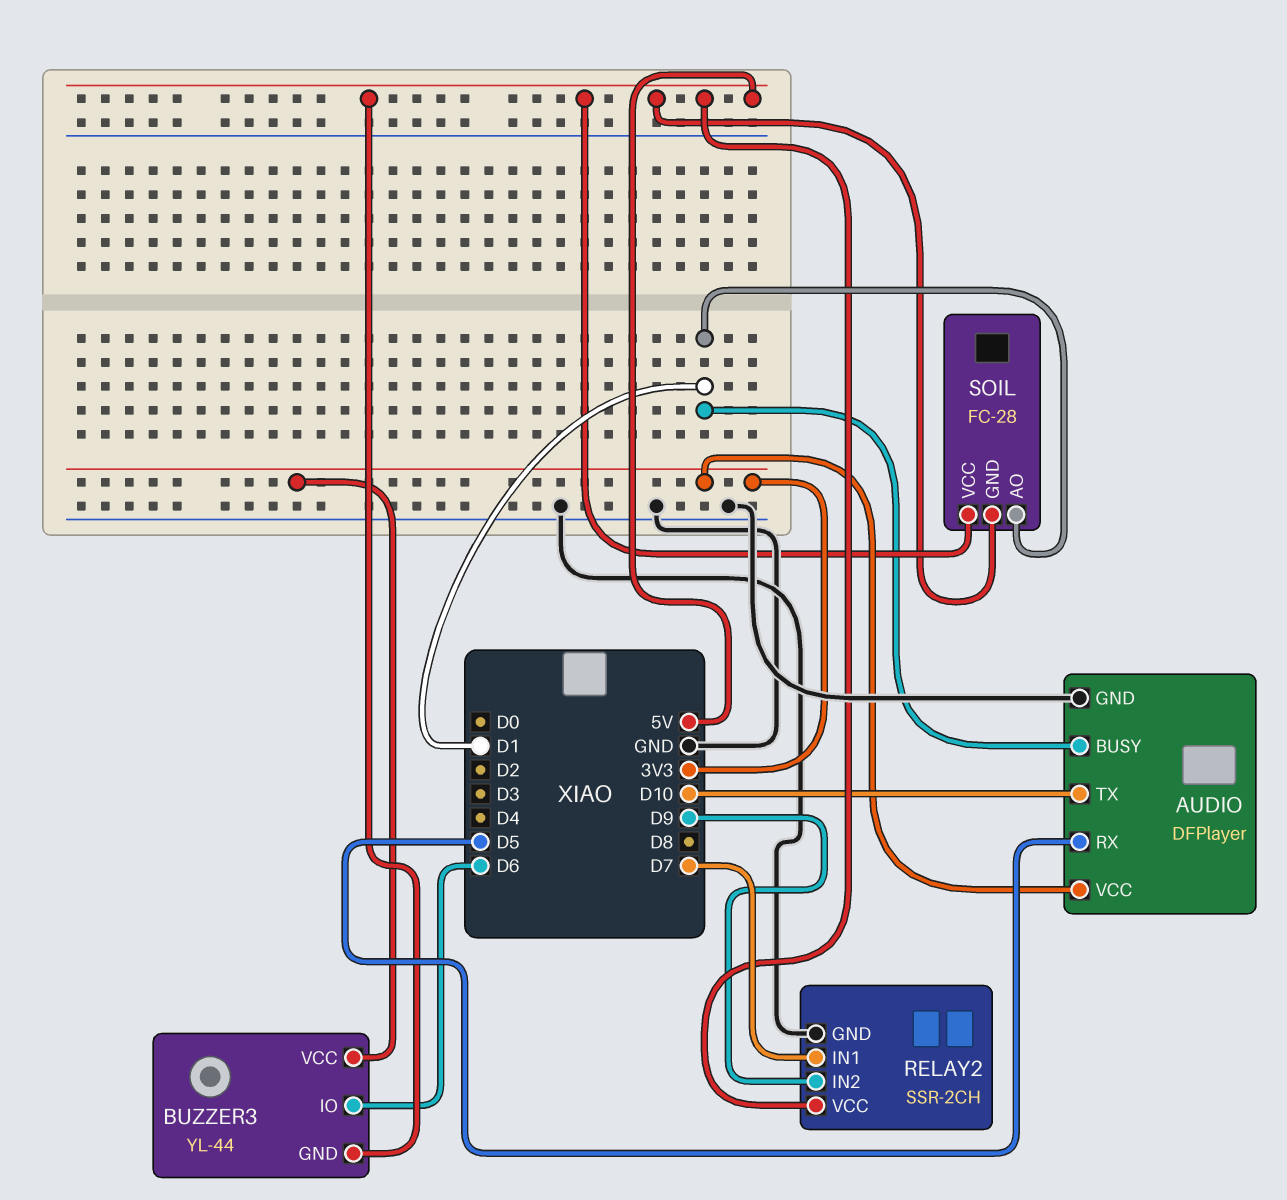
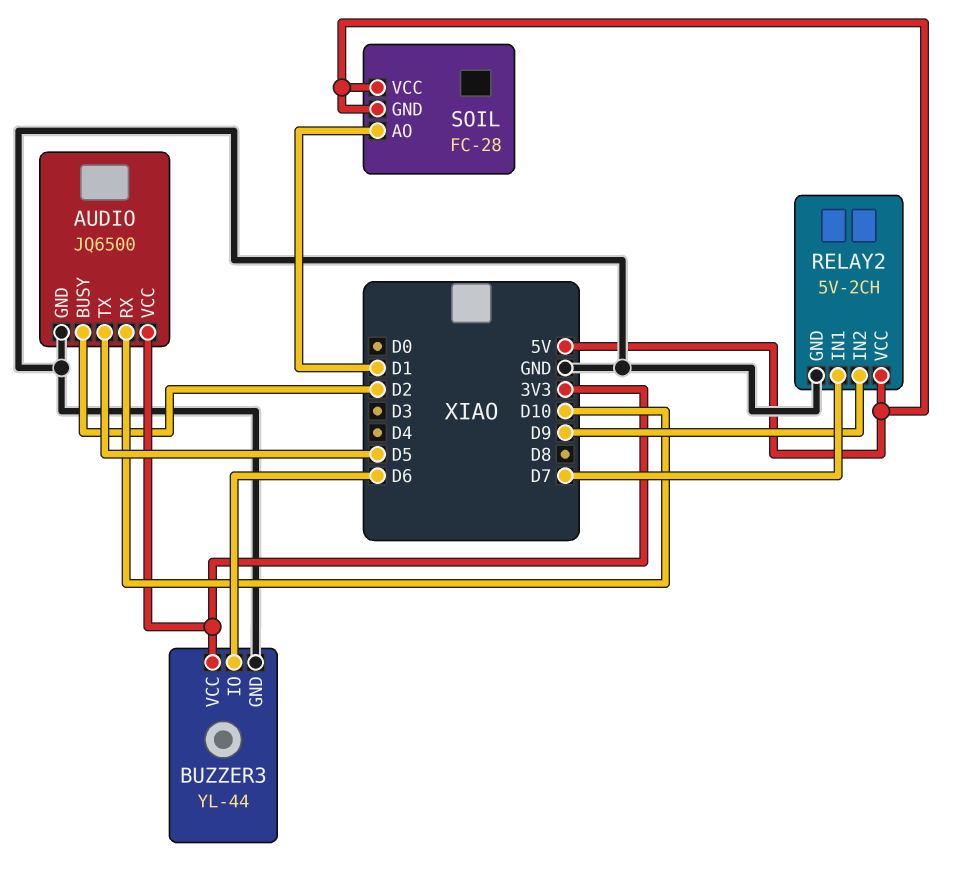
AUDIO: DFPlayer -> JQ6500
AUDIO pin BUSY: D1 -> D2
AUDIO pin RX: D5 -> D10
AUDIO pin TX: D10 -> D5
BUZZER3 pin GND: 5V -> GND
RELAY2: SSR-2CH -> 5V-2CH

